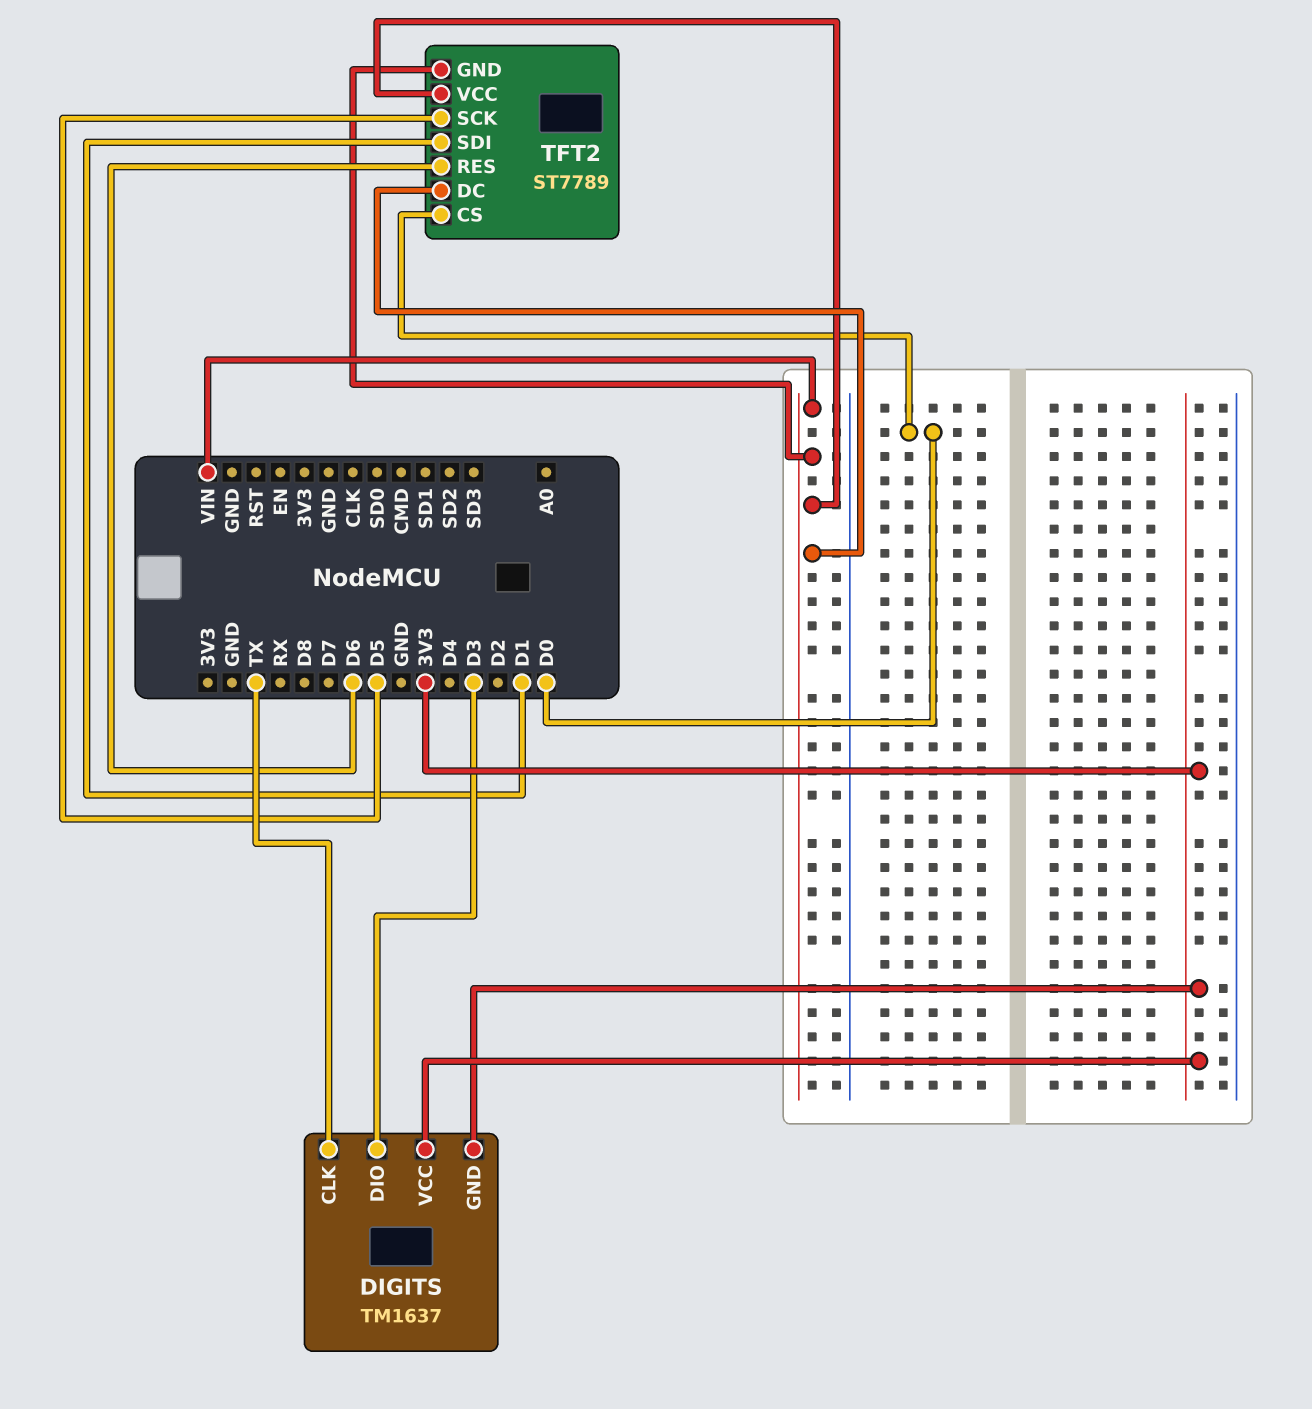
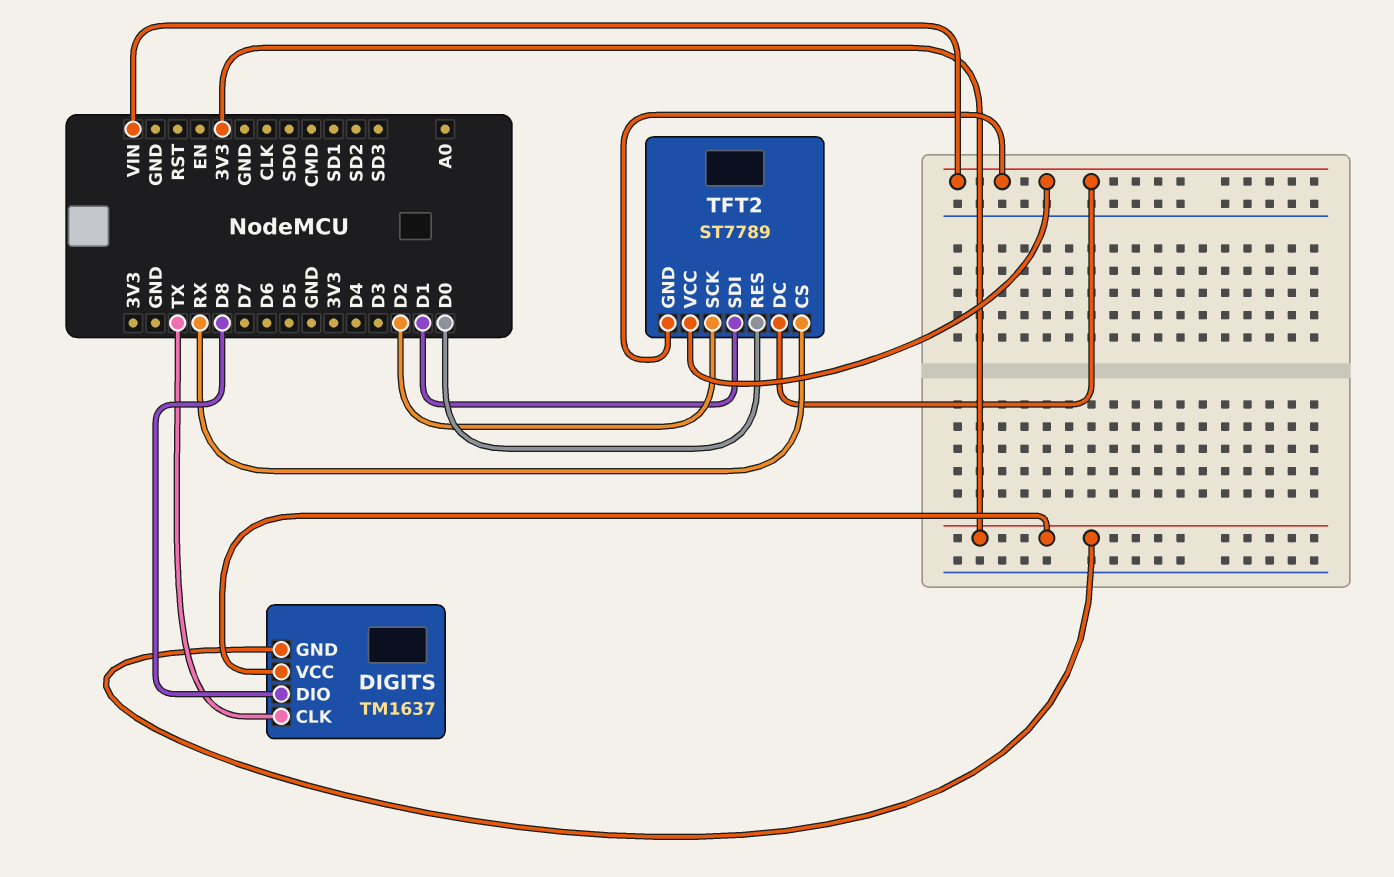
DIGITS pin DIO: D3 -> D8
TFT2 pin CS: D0 -> RX
TFT2 pin RES: D6 -> D0
TFT2 pin SCK: D5 -> D2

